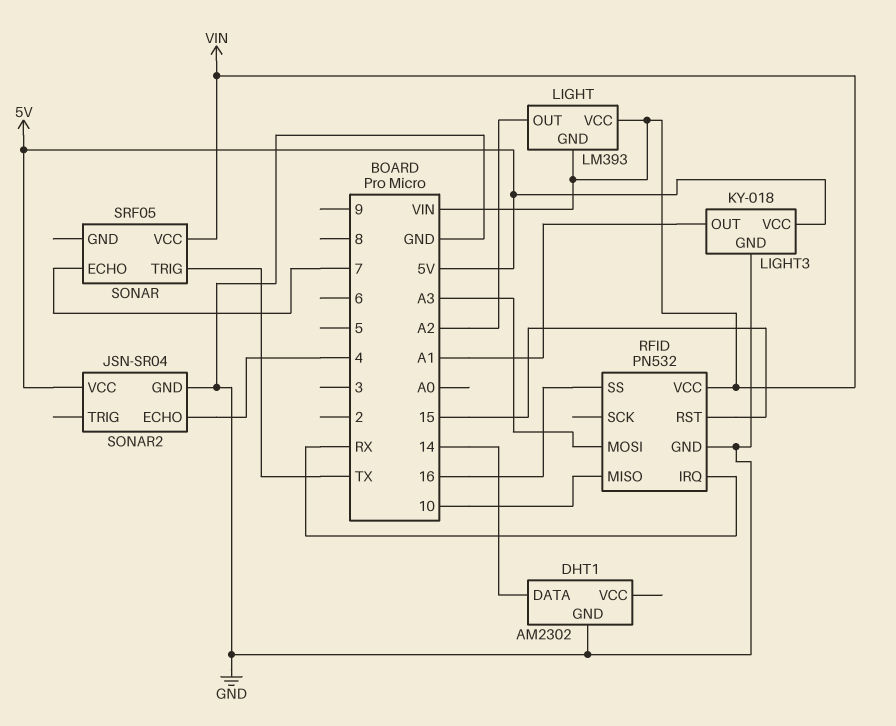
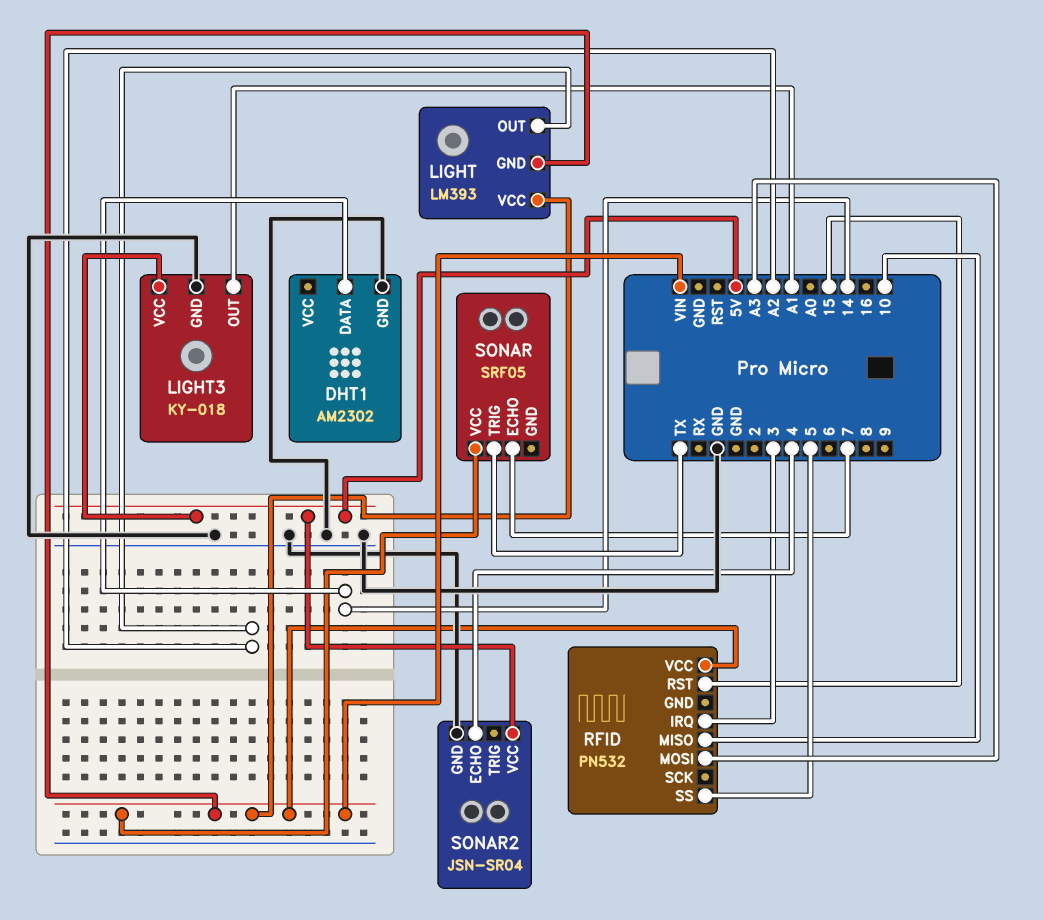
RFID pin GND: GND -> none
RFID pin IRQ: RX -> 3
RFID pin SS: 16 -> 5

